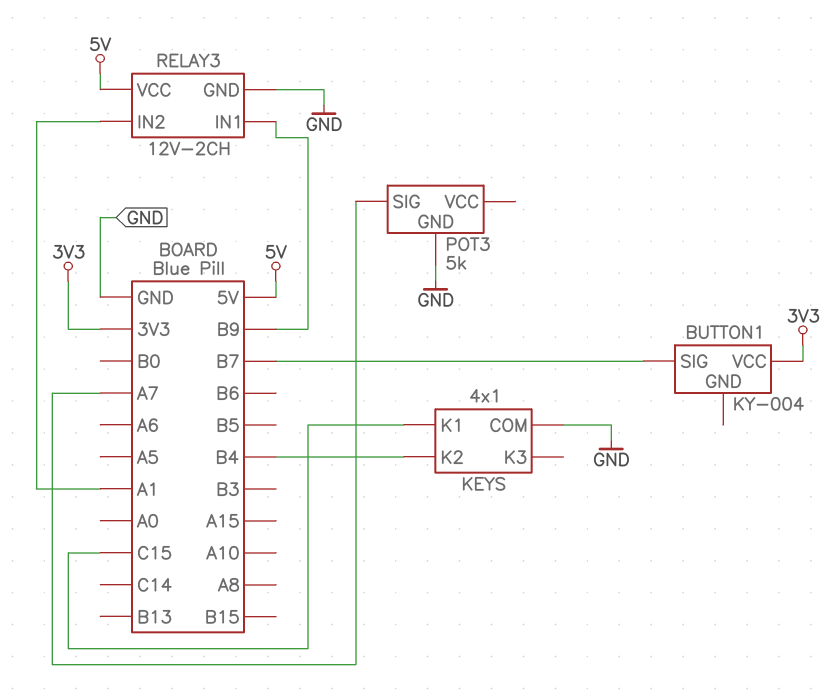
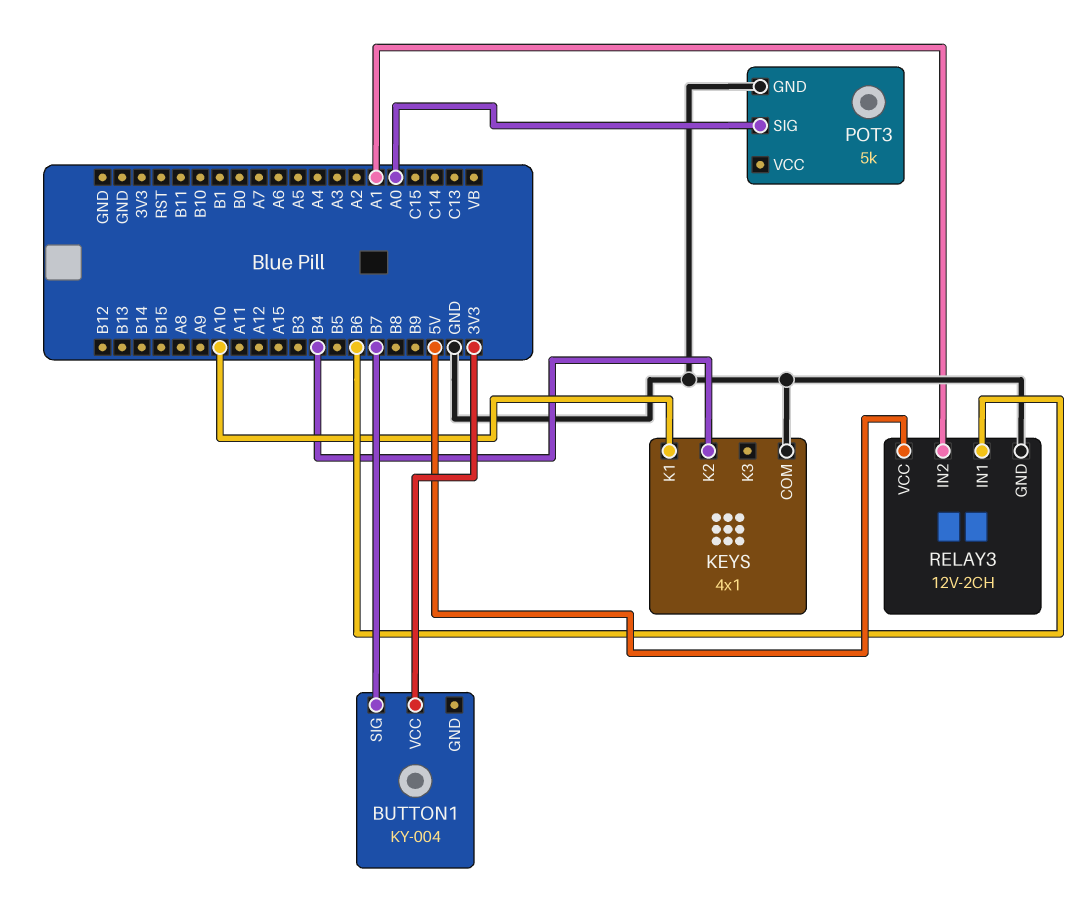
KEYS pin K1: C15 -> A10
POT3 pin SIG: A7 -> A0
RELAY3 pin IN1: B9 -> B6

